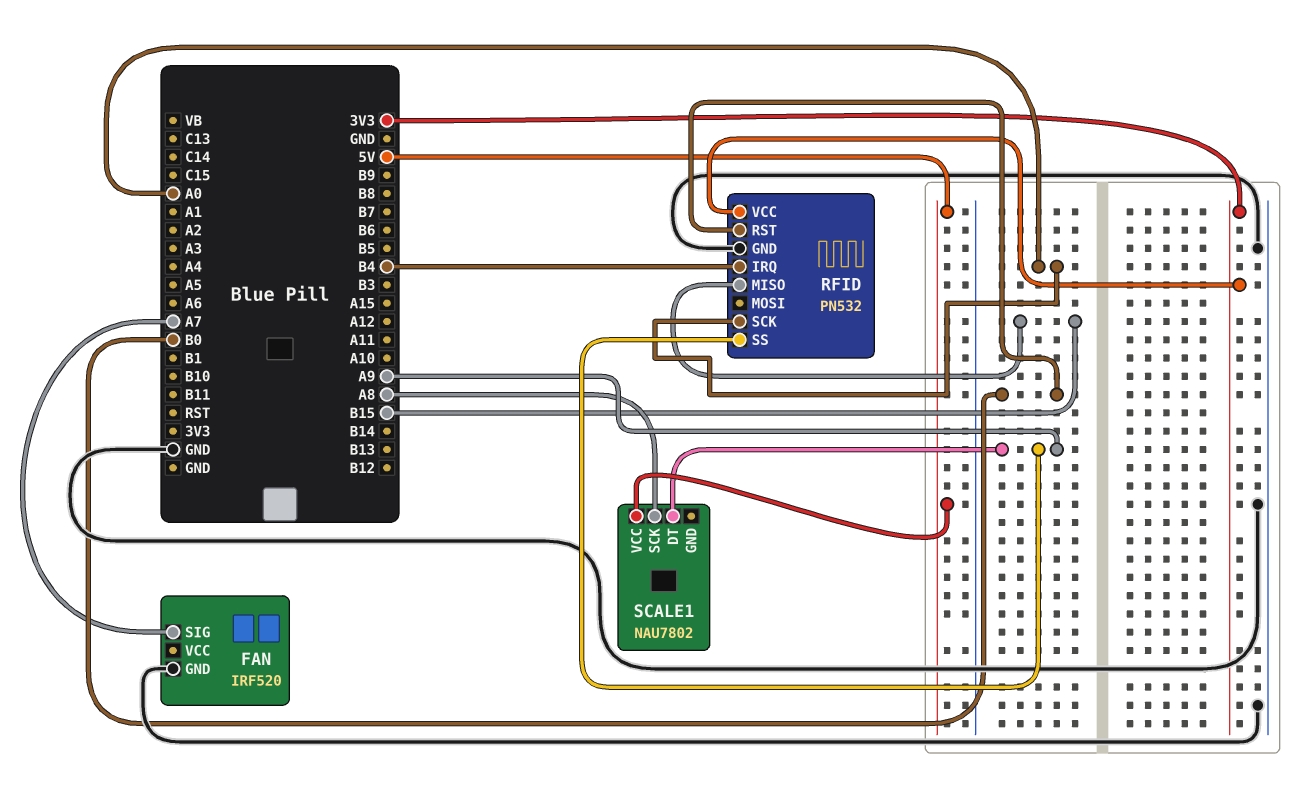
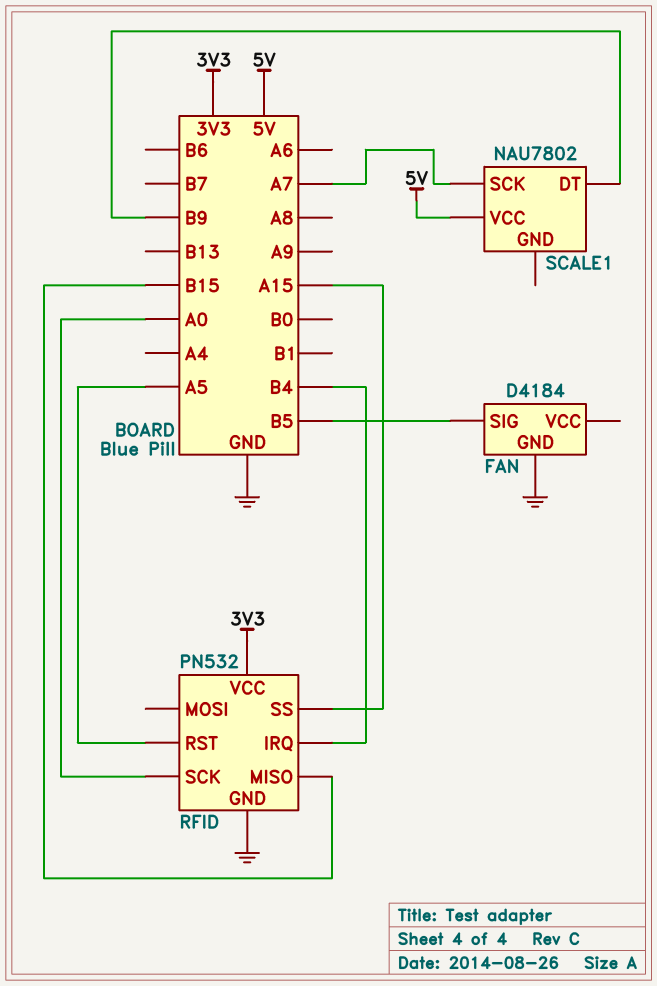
FAN: IRF520 -> D4184
FAN pin SIG: A7 -> B5
RFID pin RST: B0 -> A5
RFID pin SS: A9 -> A15
SCALE1 pin DT: A9 -> B9
SCALE1 pin SCK: A8 -> A7

